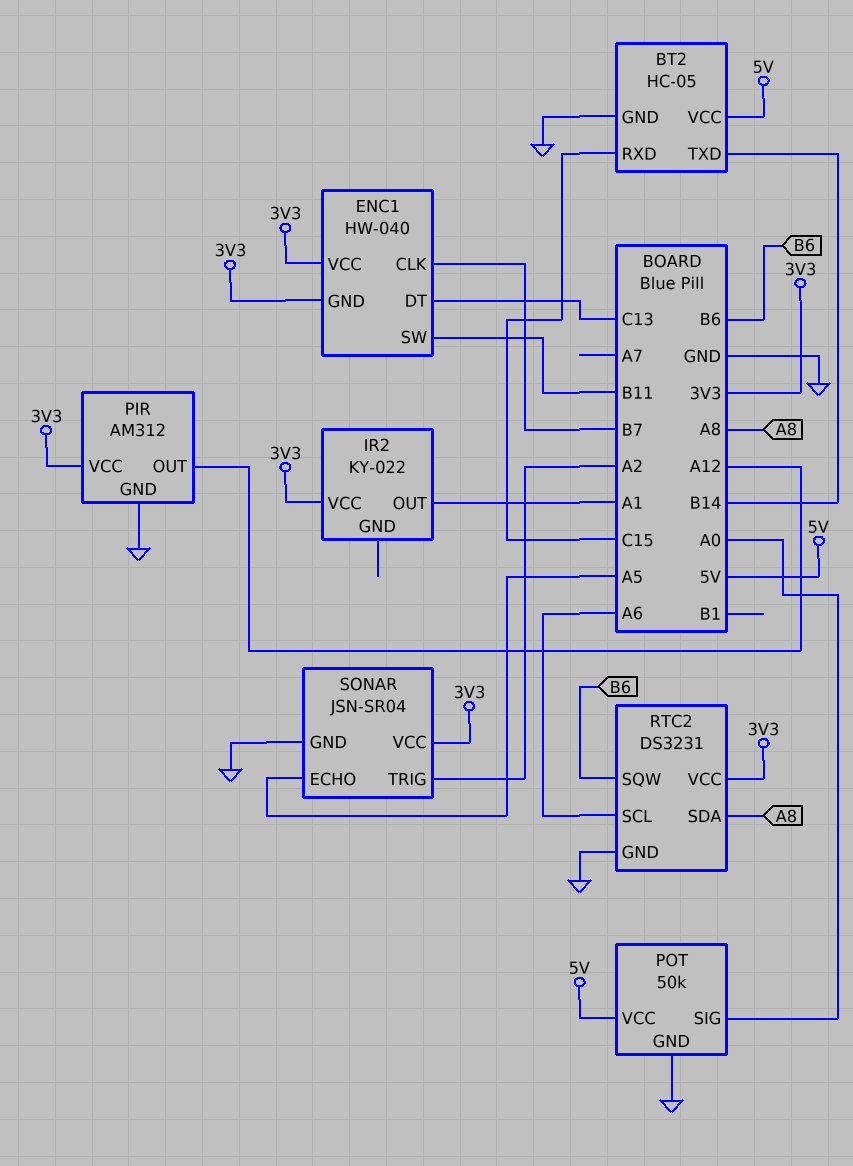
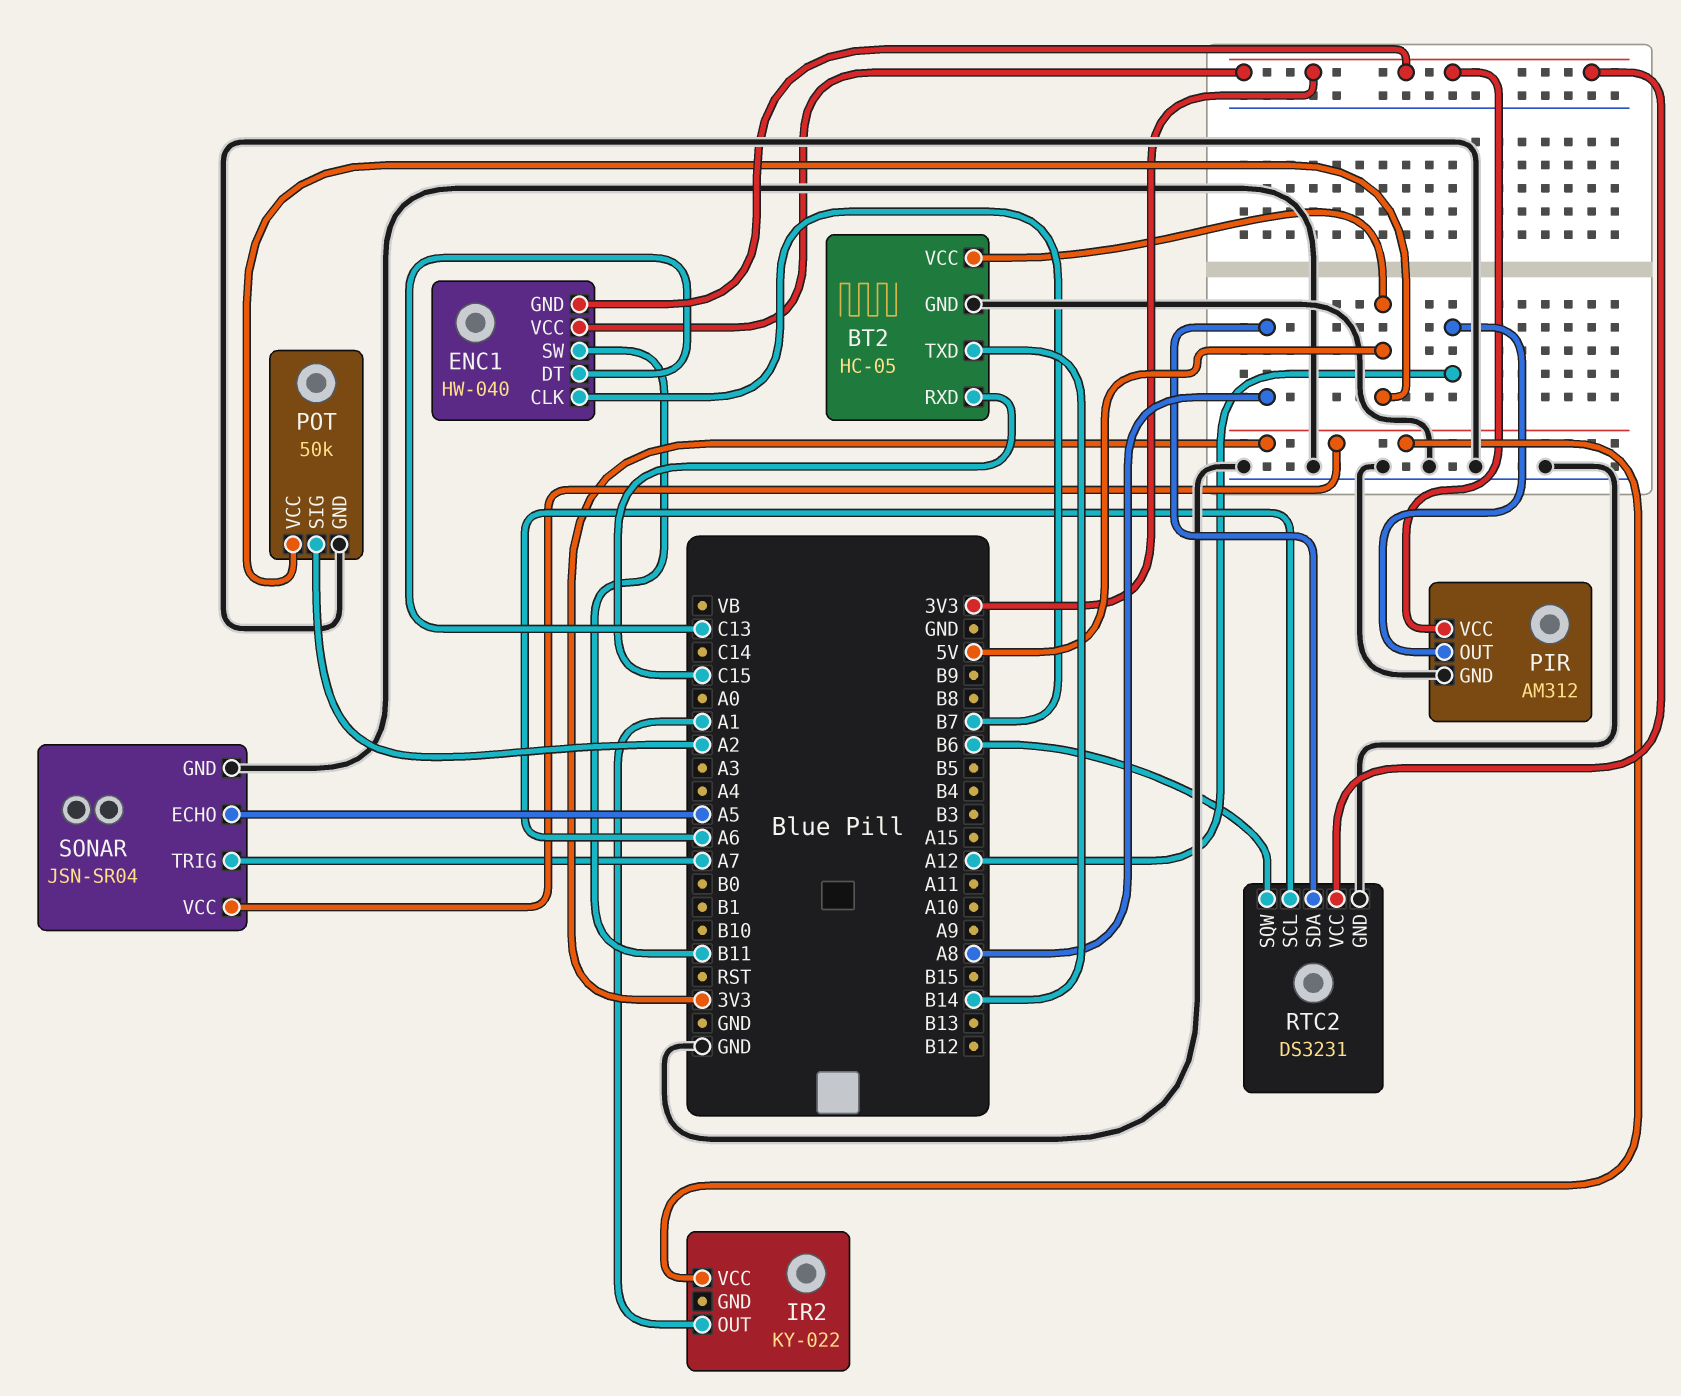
POT pin SIG: A0 -> A2
SONAR pin TRIG: A2 -> A7

